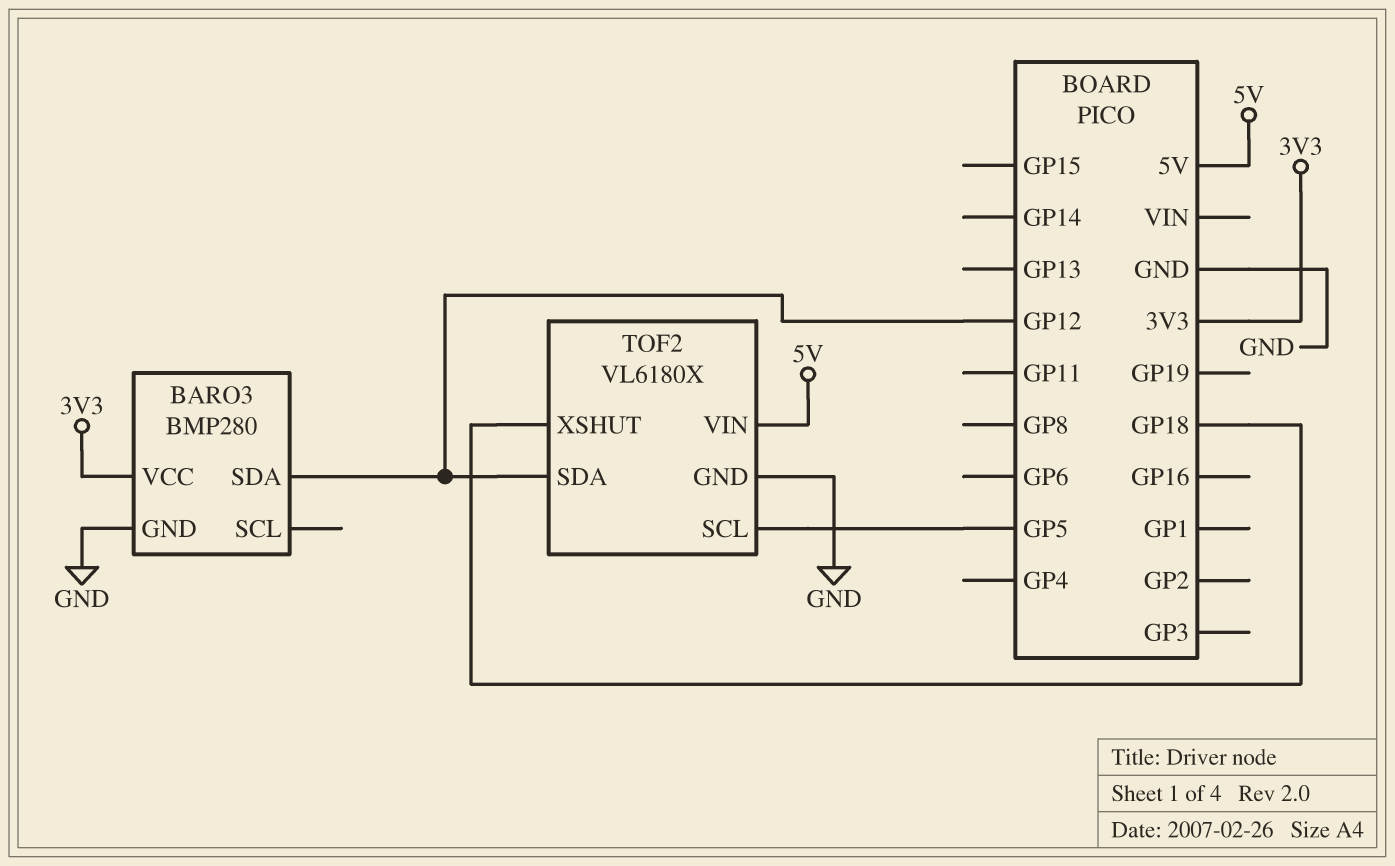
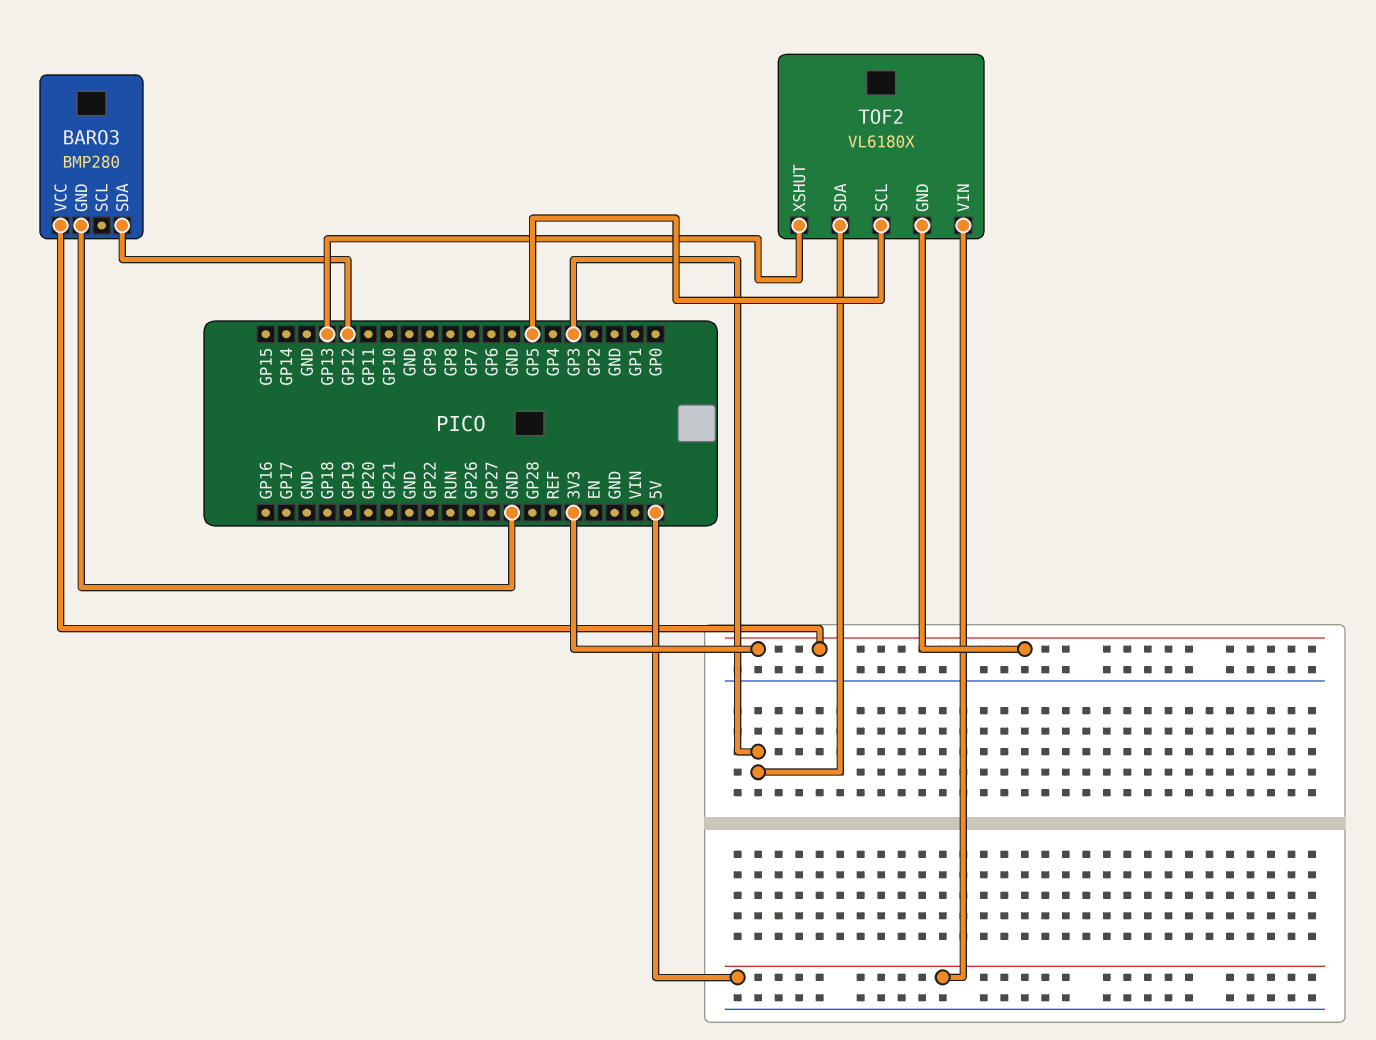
TOF2 pin GND: GND -> 3V3
TOF2 pin SDA: GP12 -> GP3
TOF2 pin XSHUT: GP18 -> GP13

